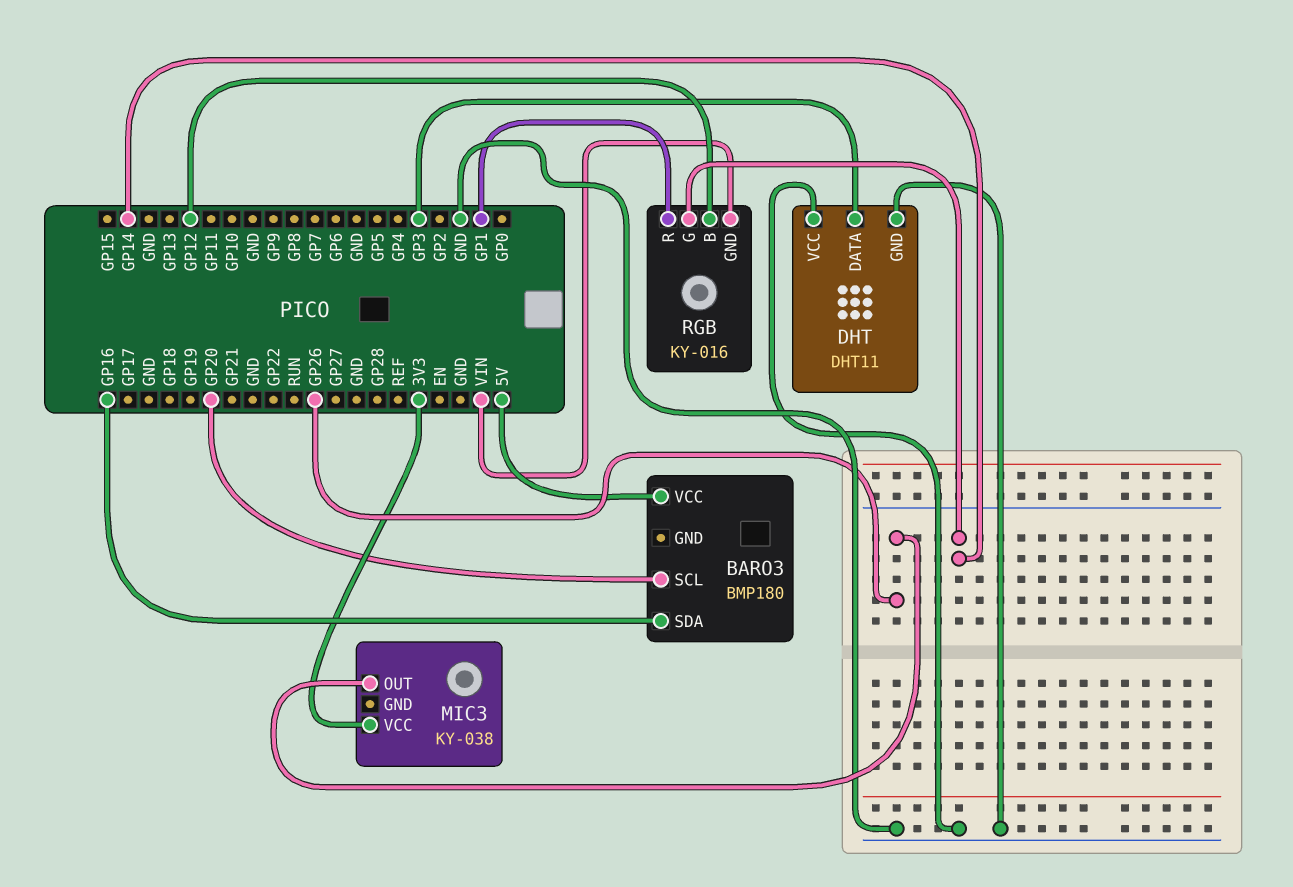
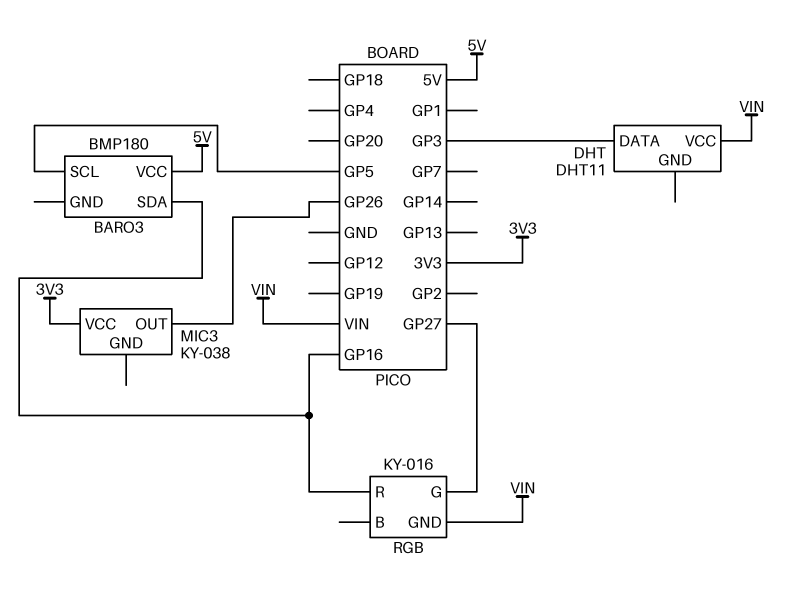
BARO3 pin SCL: GP20 -> GP5
DHT pin GND: GND -> none
DHT pin VCC: GND -> VIN
RGB pin B: GP12 -> none
RGB pin G: GP14 -> GP27
RGB pin R: GP1 -> GP16

